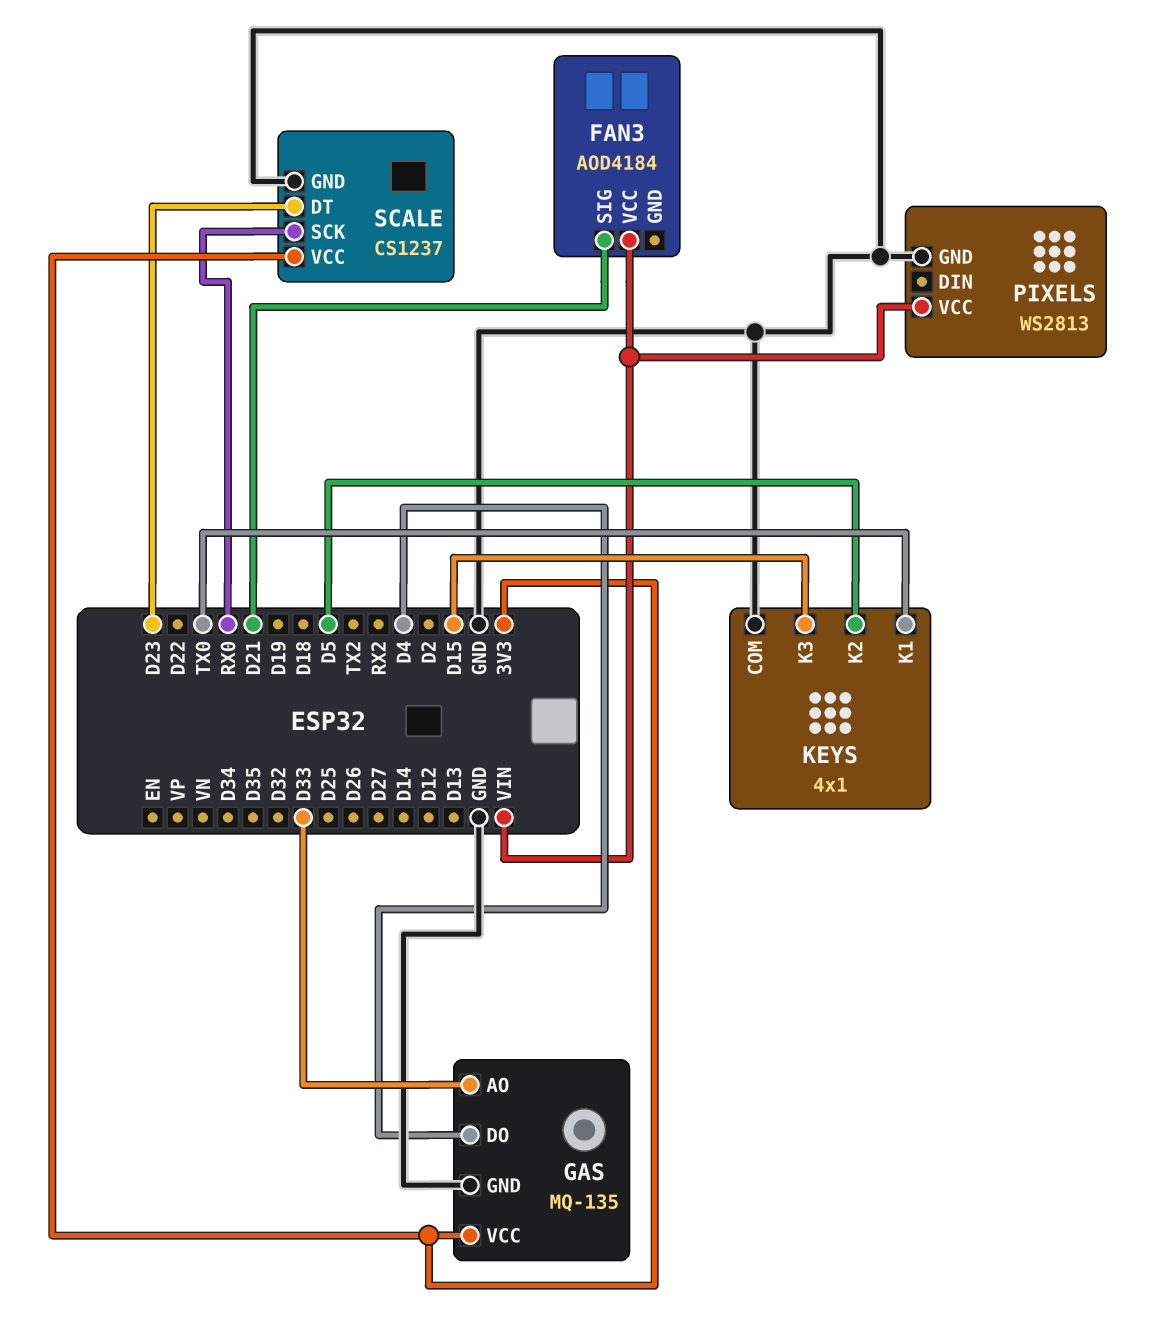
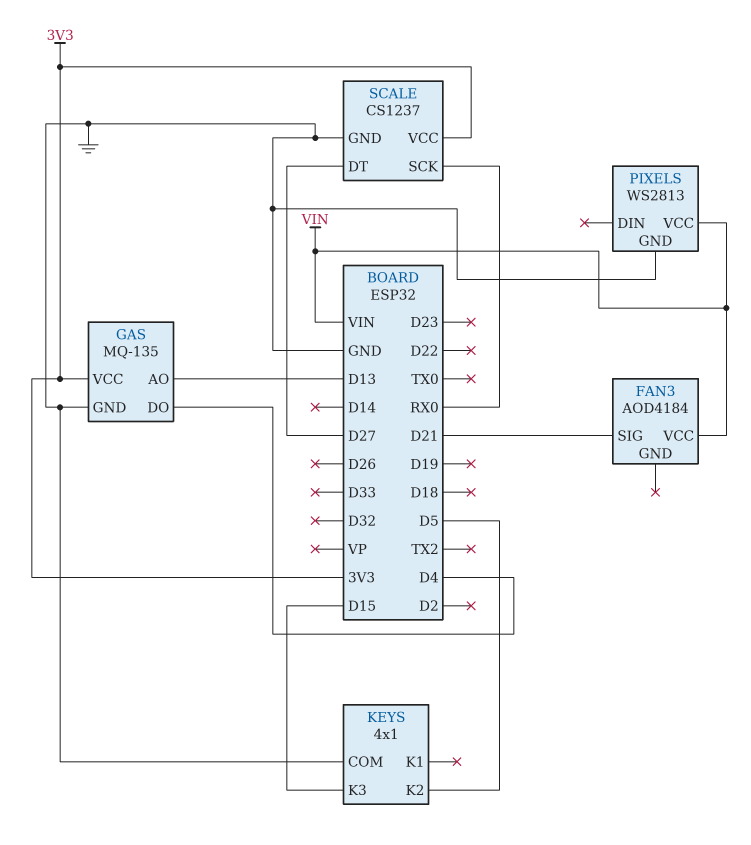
GAS pin AO: D33 -> D13
KEYS pin K1: TX0 -> none
SCALE pin DT: D23 -> D27

